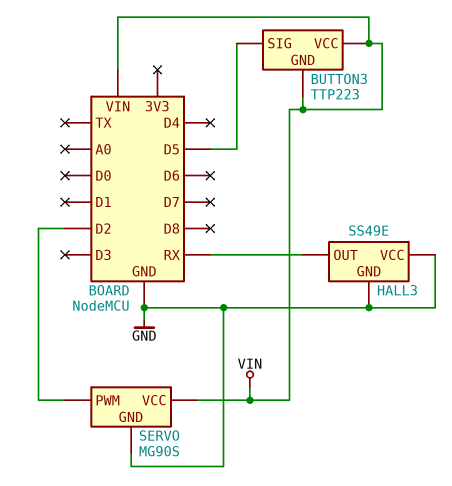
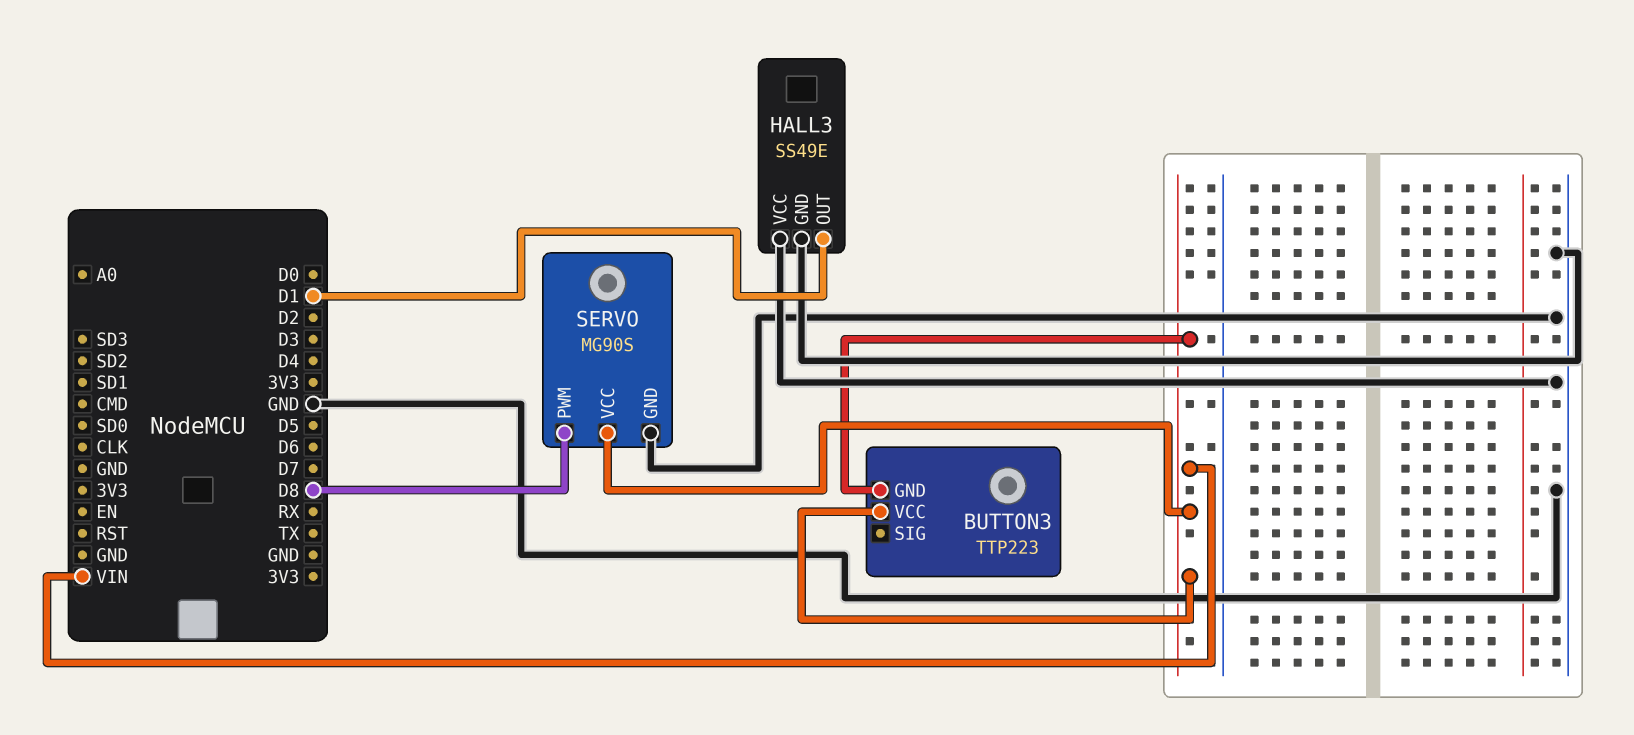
BUTTON3 pin SIG: D5 -> none
HALL3 pin OUT: RX -> D1
SERVO pin PWM: D2 -> D8

